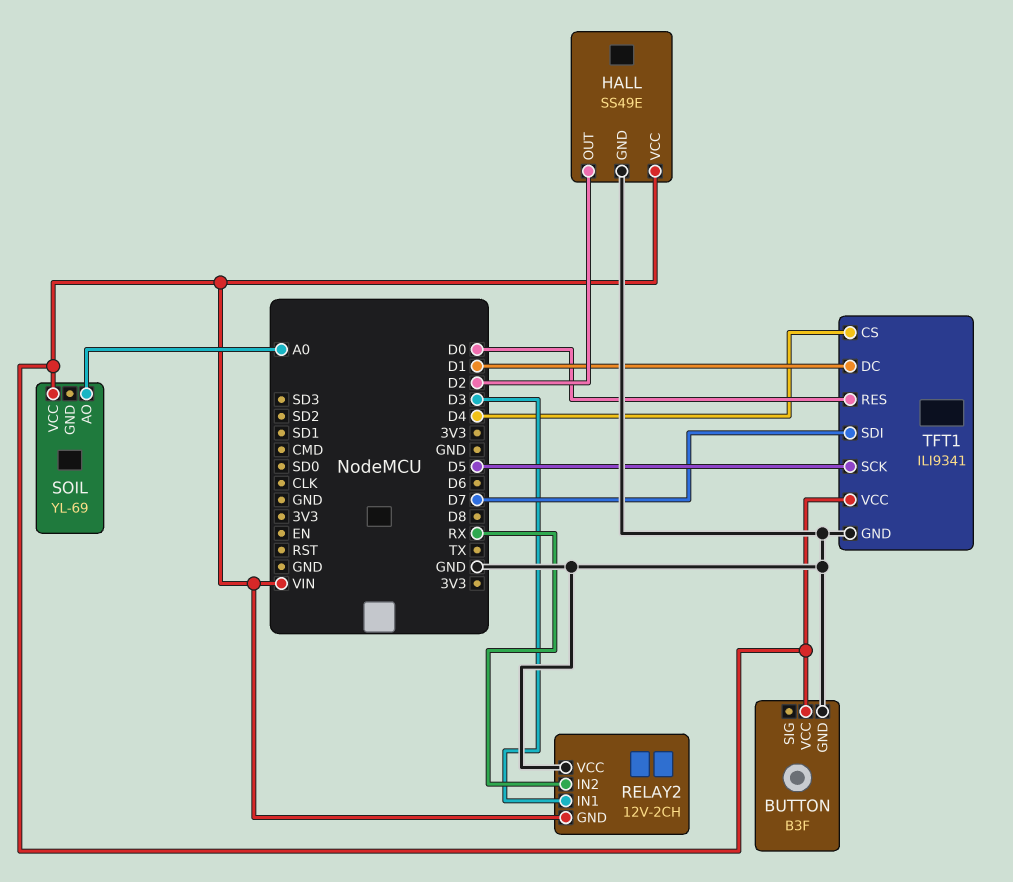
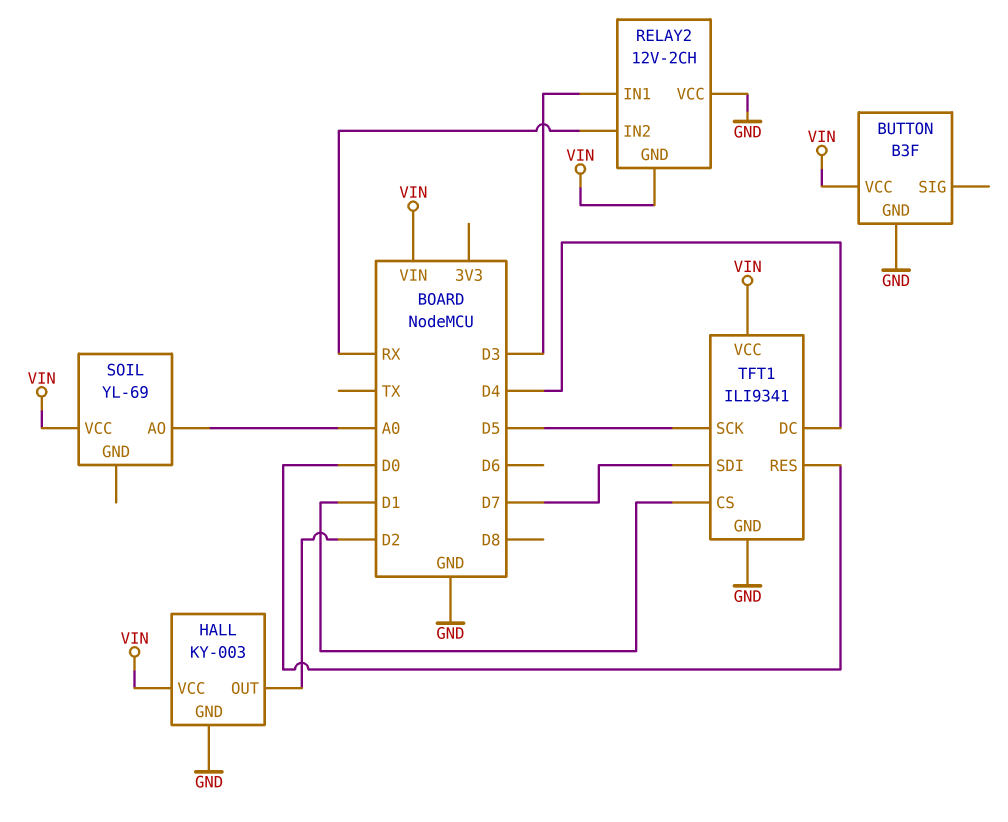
HALL: SS49E -> KY-003
TFT1 pin CS: D4 -> D1
TFT1 pin DC: D1 -> D4

